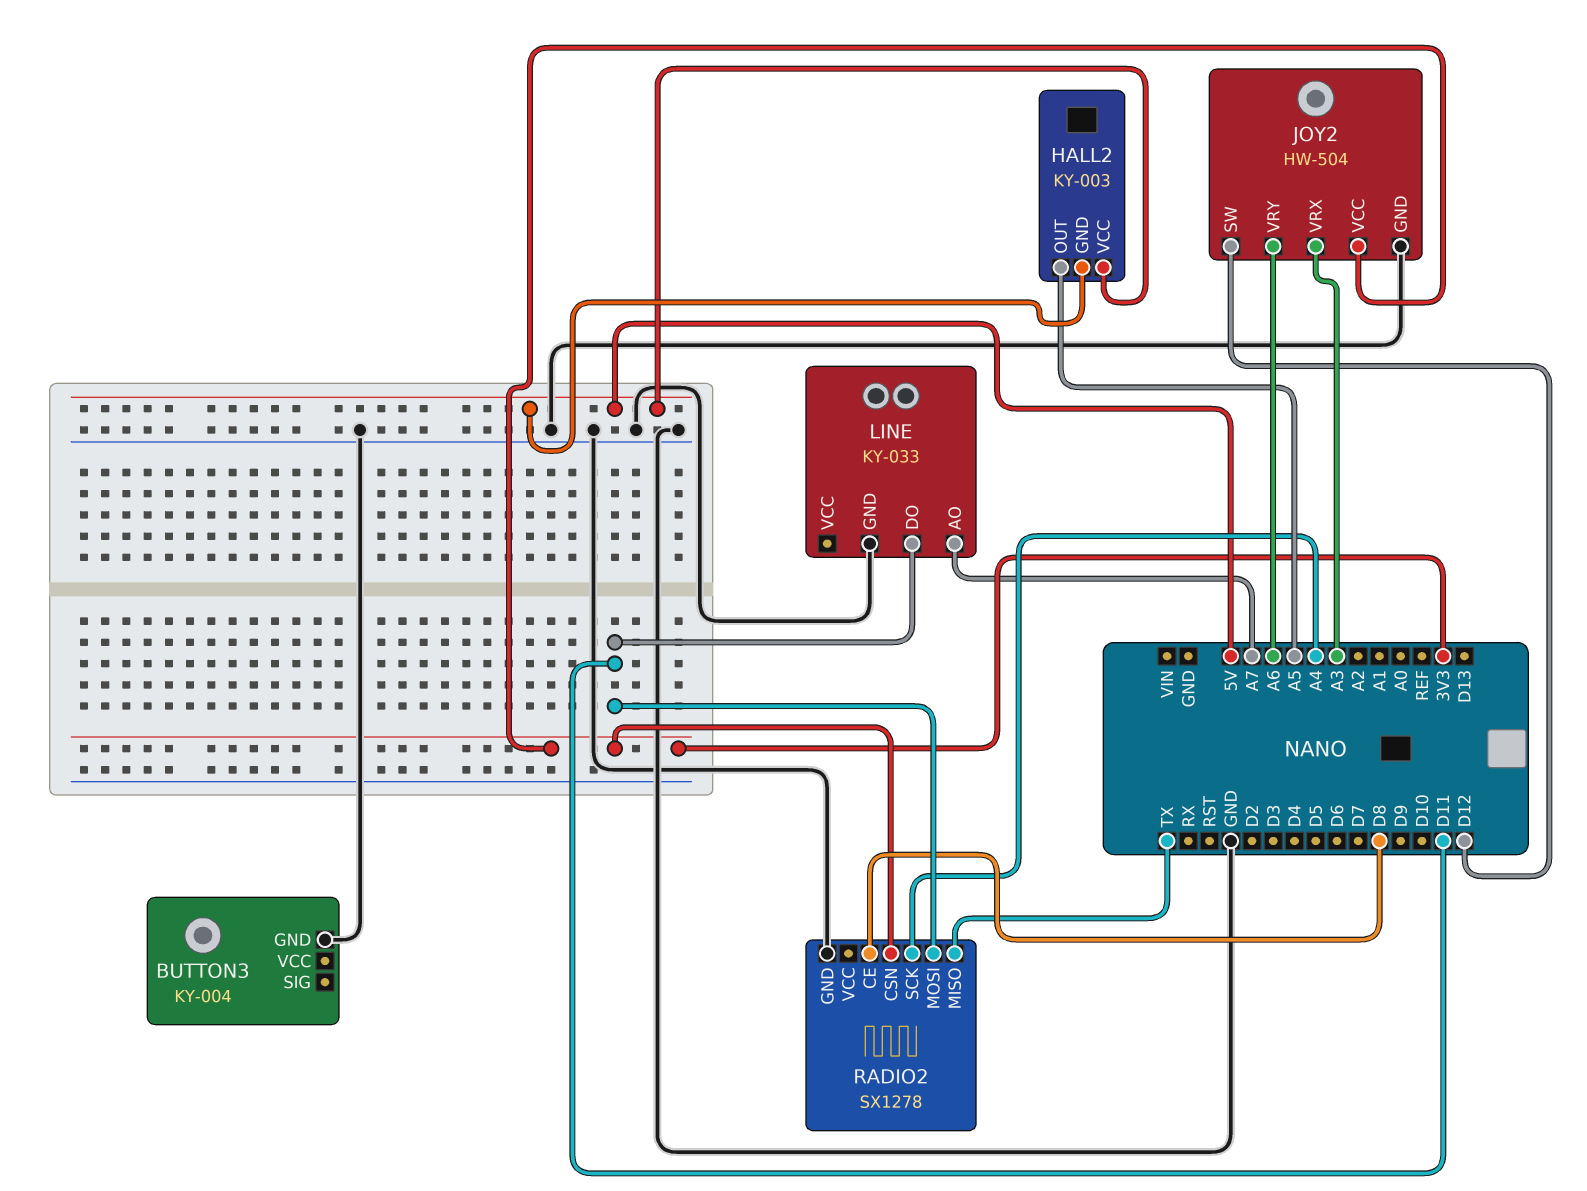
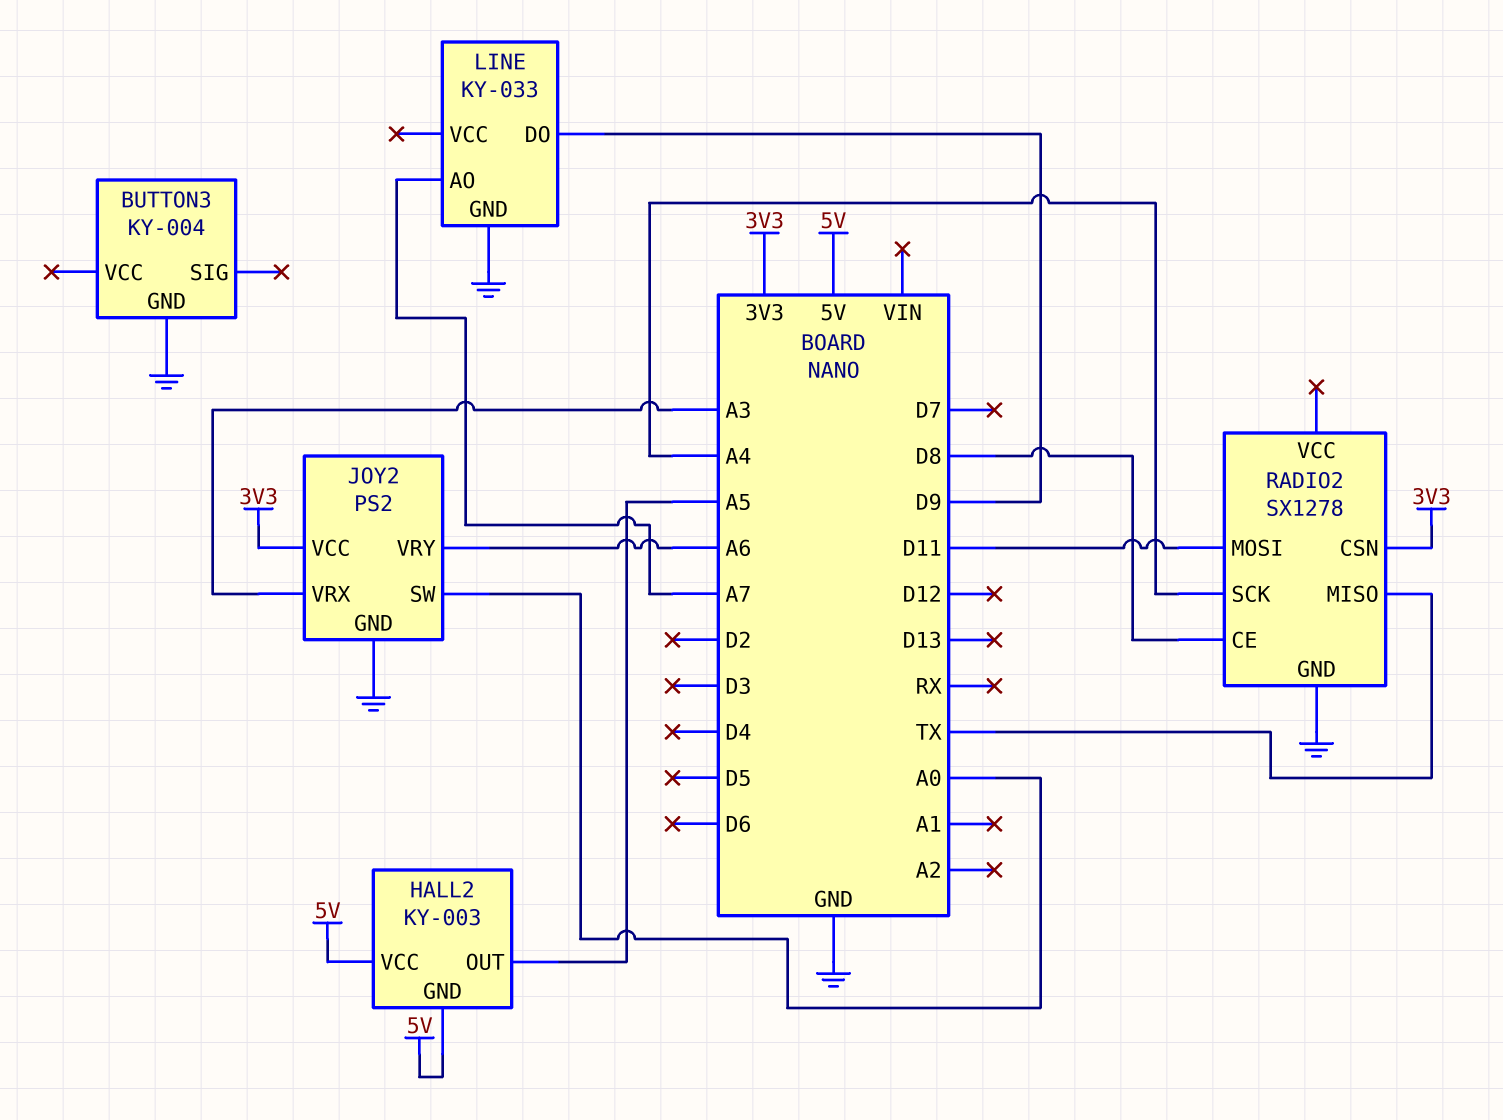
JOY2: HW-504 -> PS2
JOY2 pin SW: D12 -> A0
LINE pin DO: D11 -> D9

